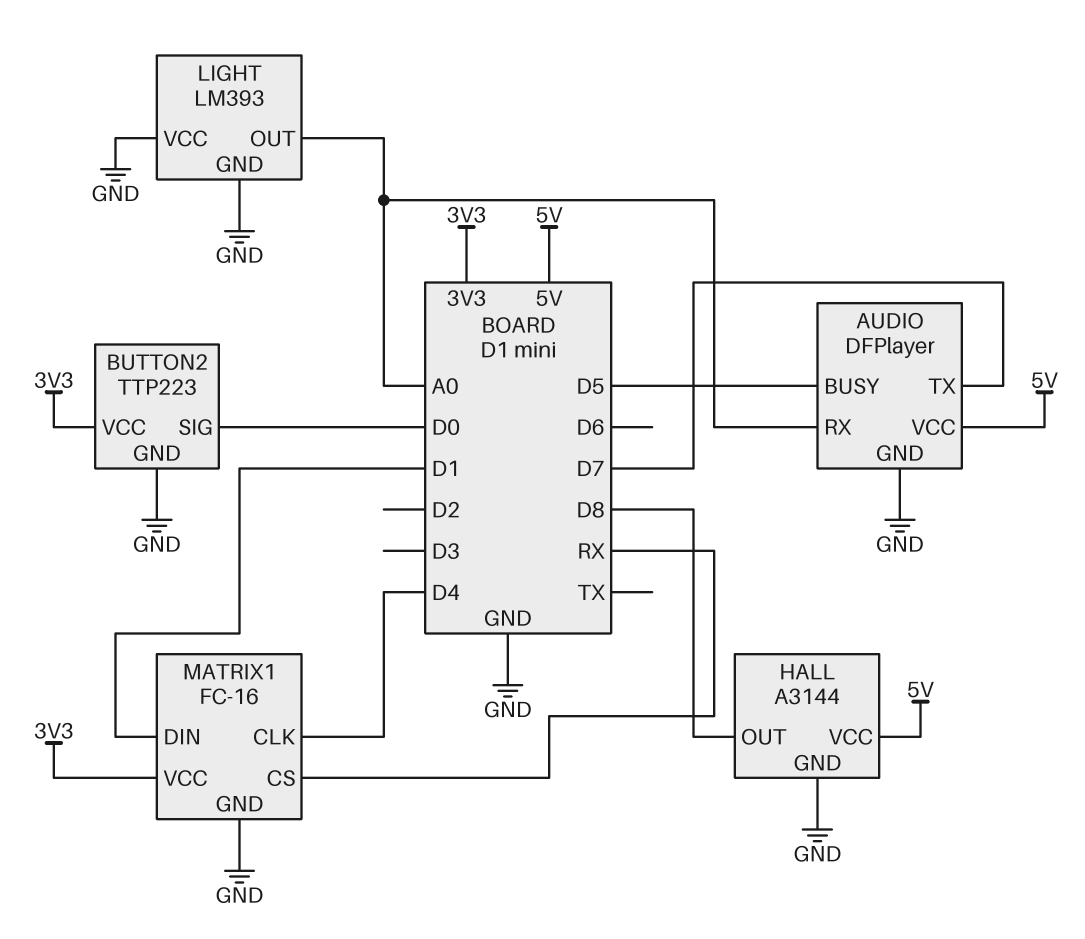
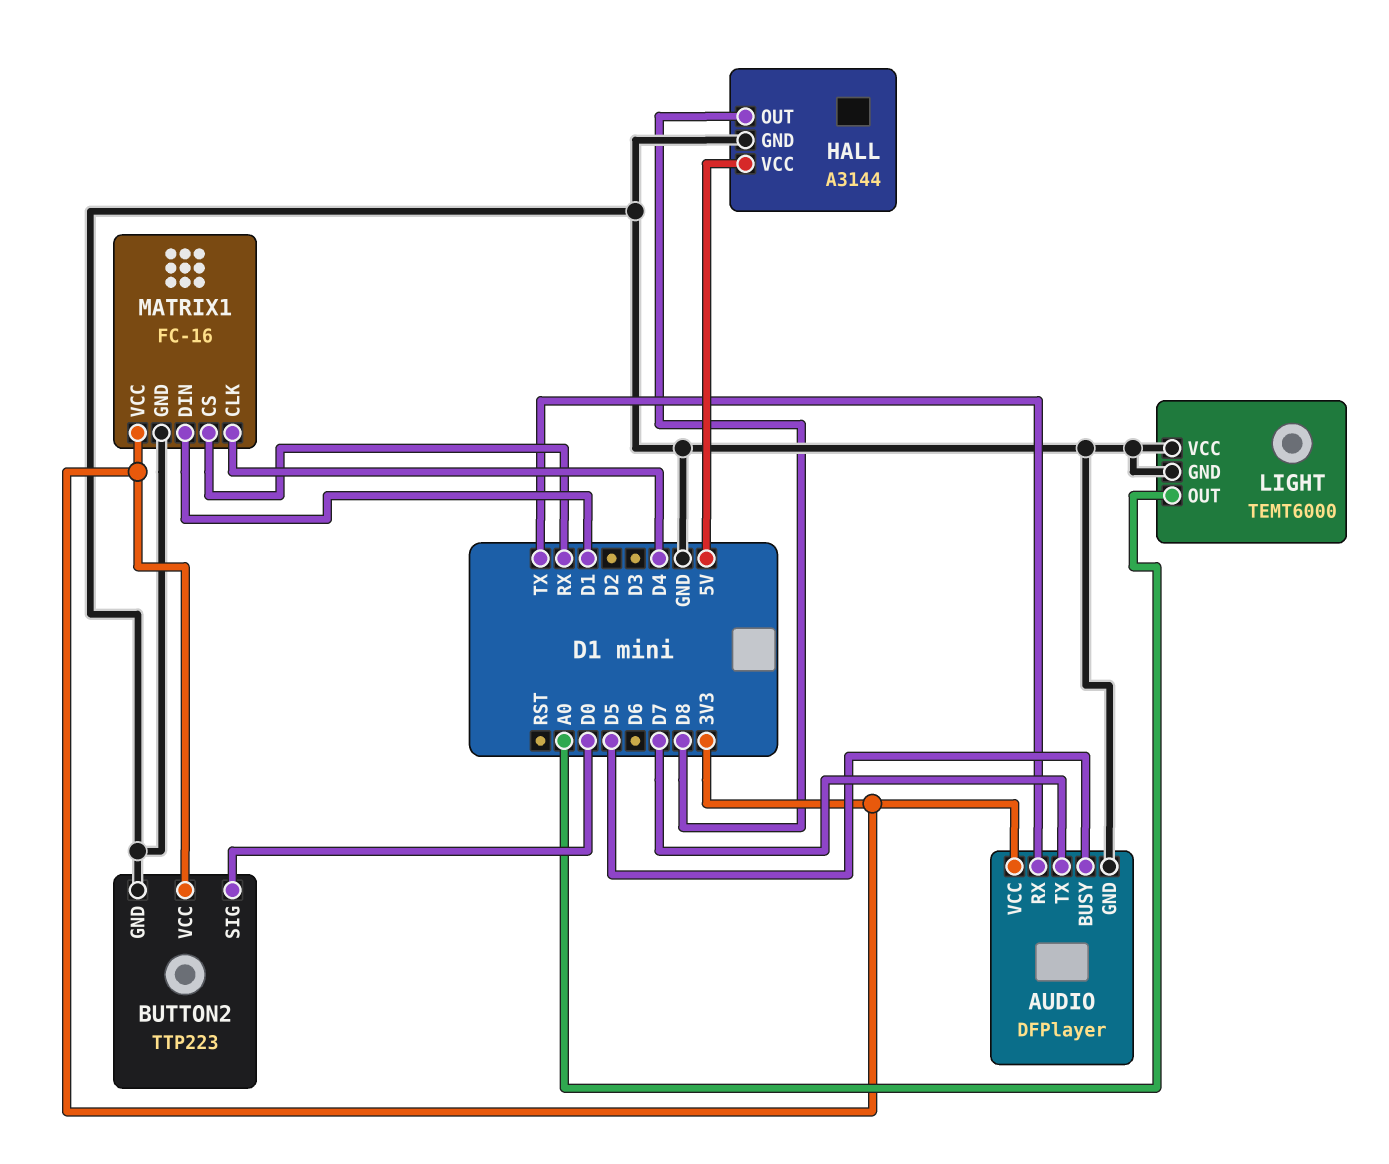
AUDIO pin RX: A0 -> TX
AUDIO pin VCC: 5V -> 3V3
LIGHT: LM393 -> TEMT6000

